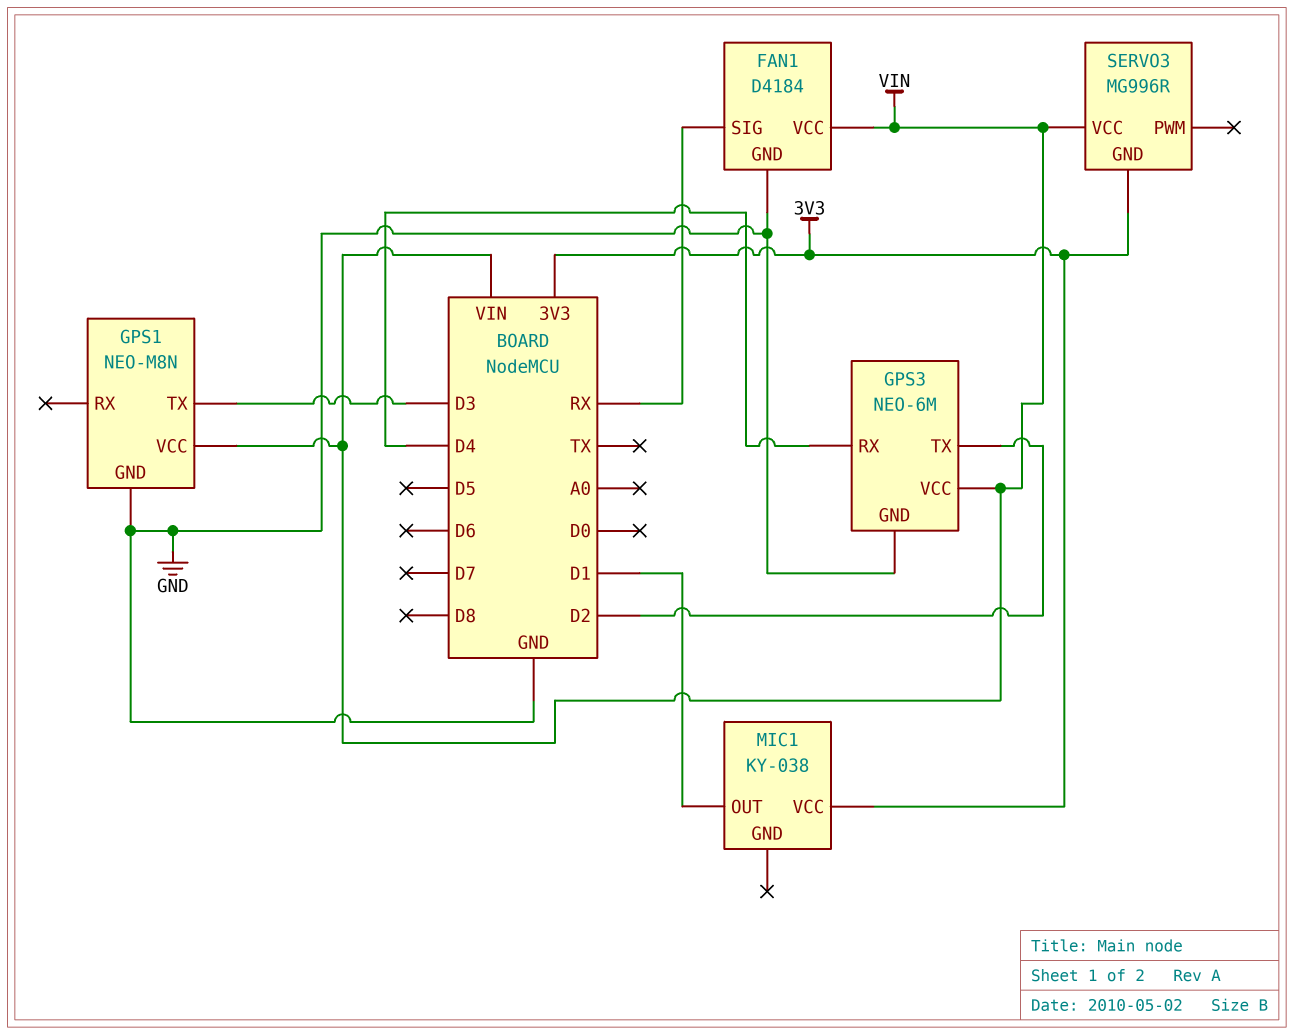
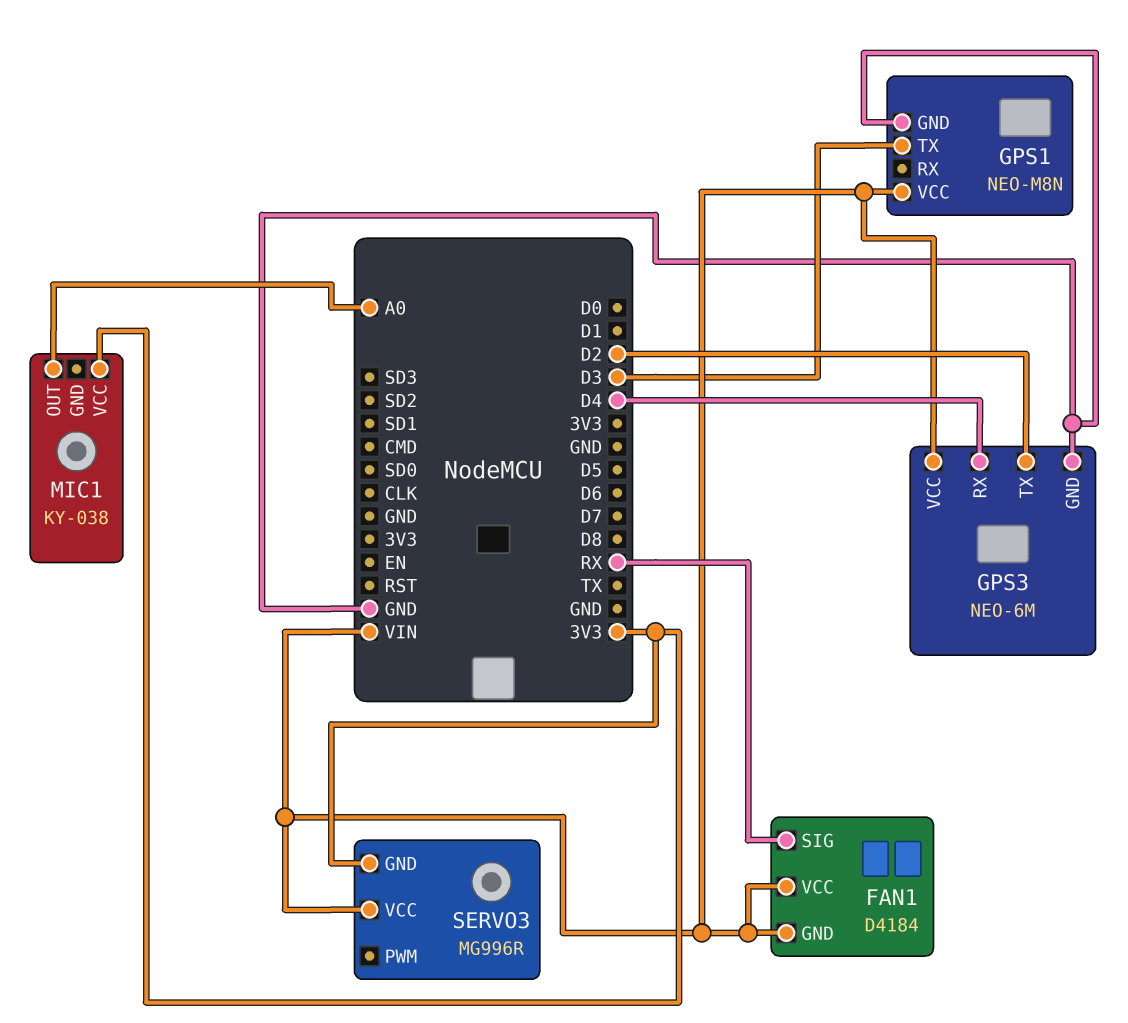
FAN1 pin GND: GND -> VIN
MIC1 pin OUT: D1 -> A0

